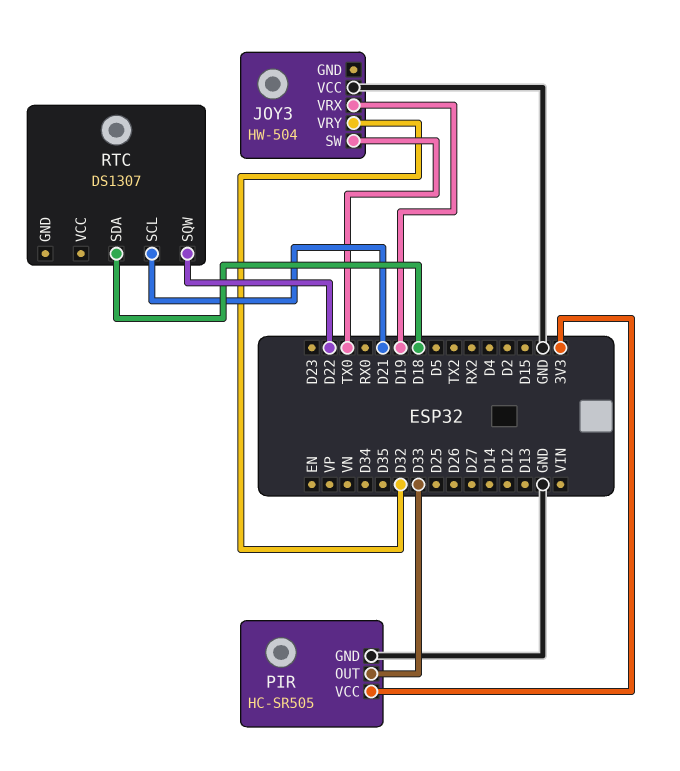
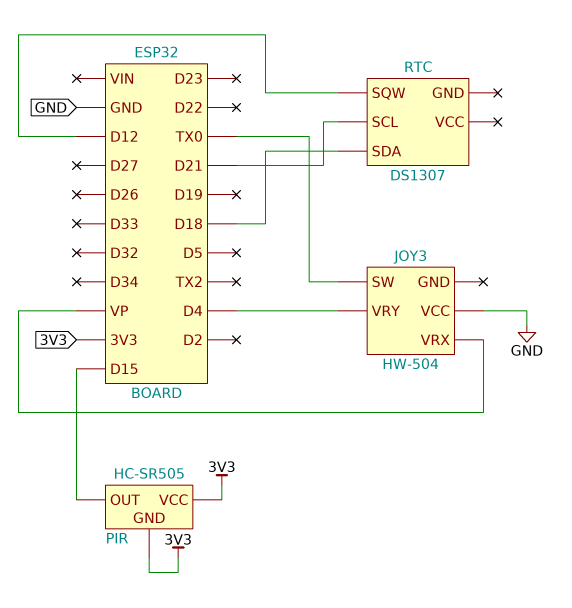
JOY3 pin VRX: D19 -> VP
JOY3 pin VRY: D32 -> D4
PIR pin GND: GND -> 3V3
PIR pin OUT: D33 -> D15
RTC pin SQW: D22 -> D12

